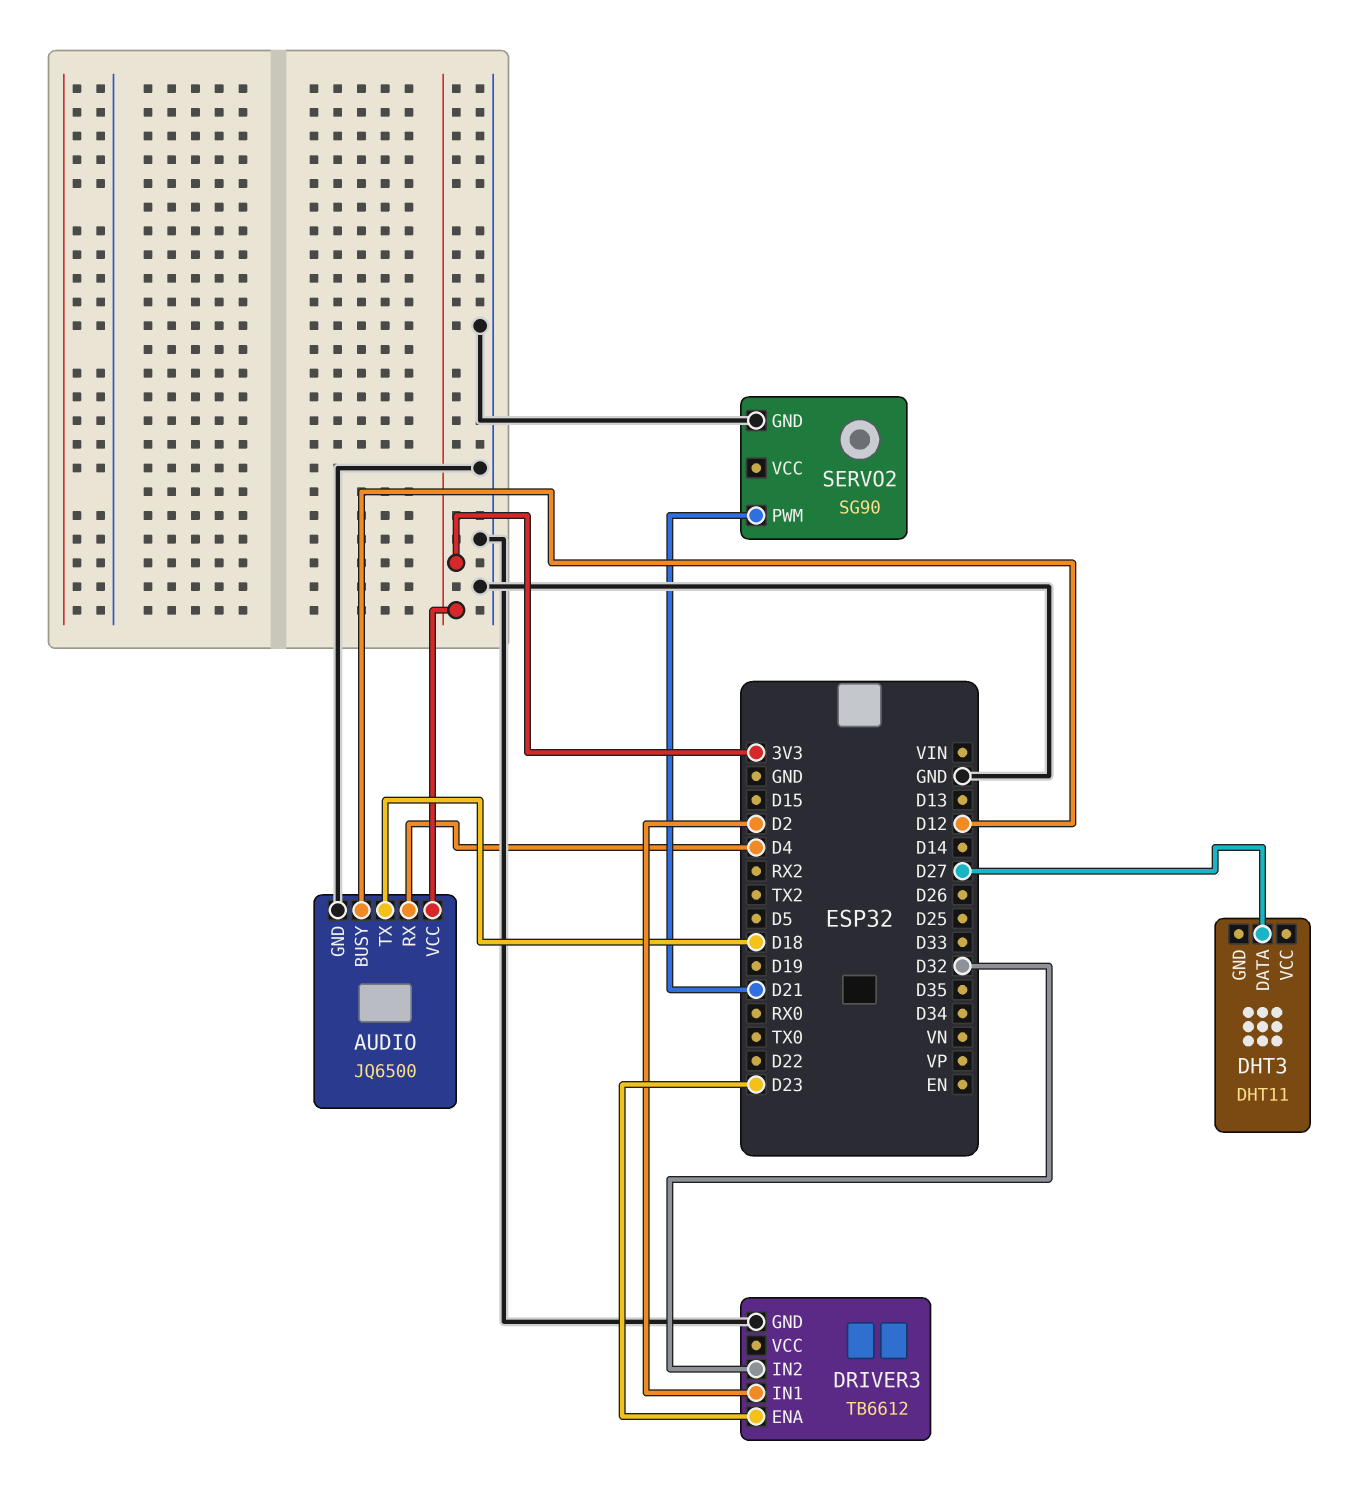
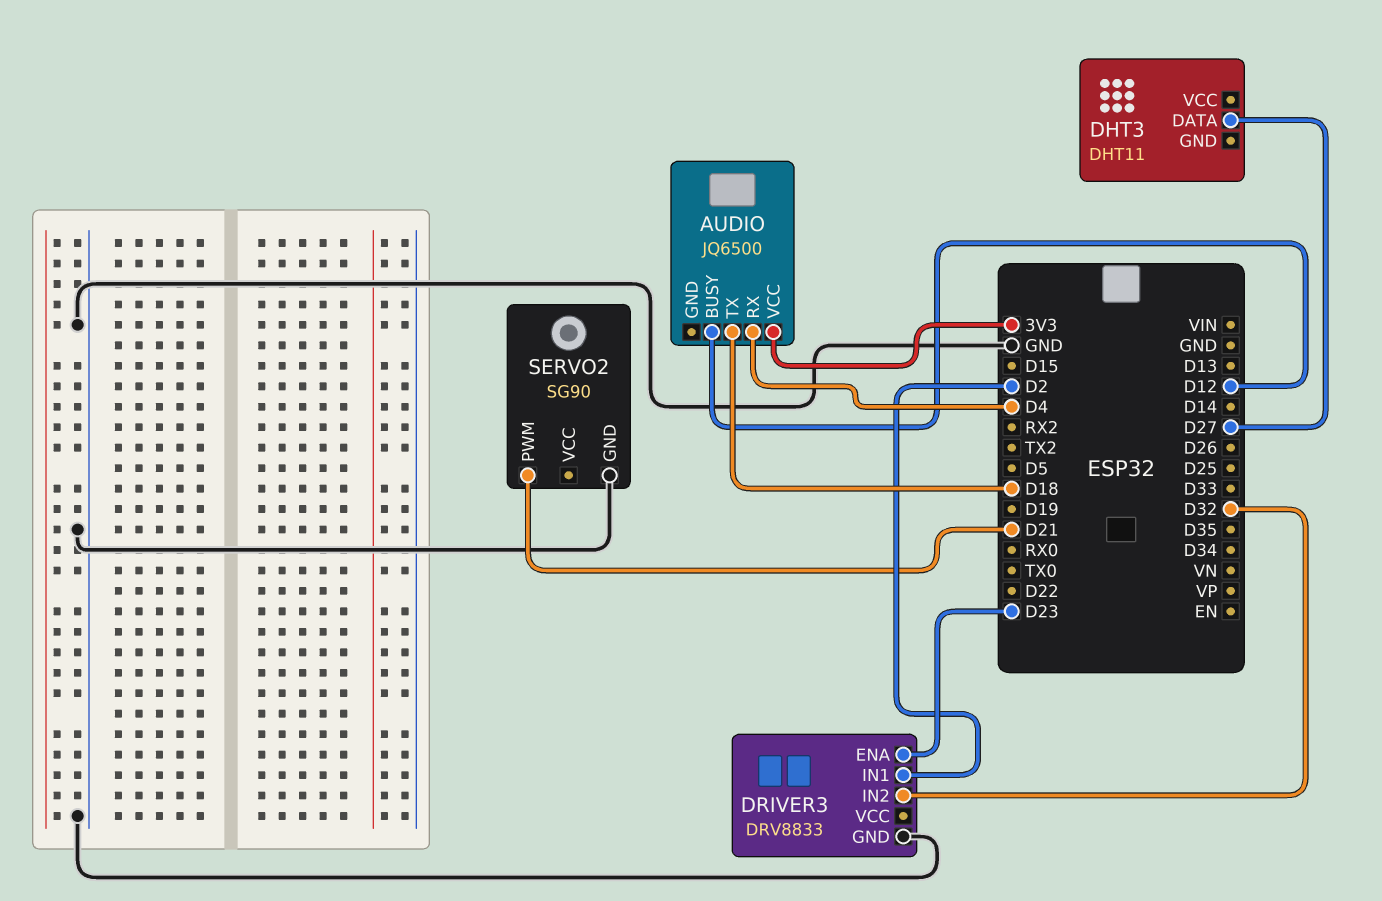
AUDIO pin GND: GND -> none
DRIVER3: TB6612 -> DRV8833

